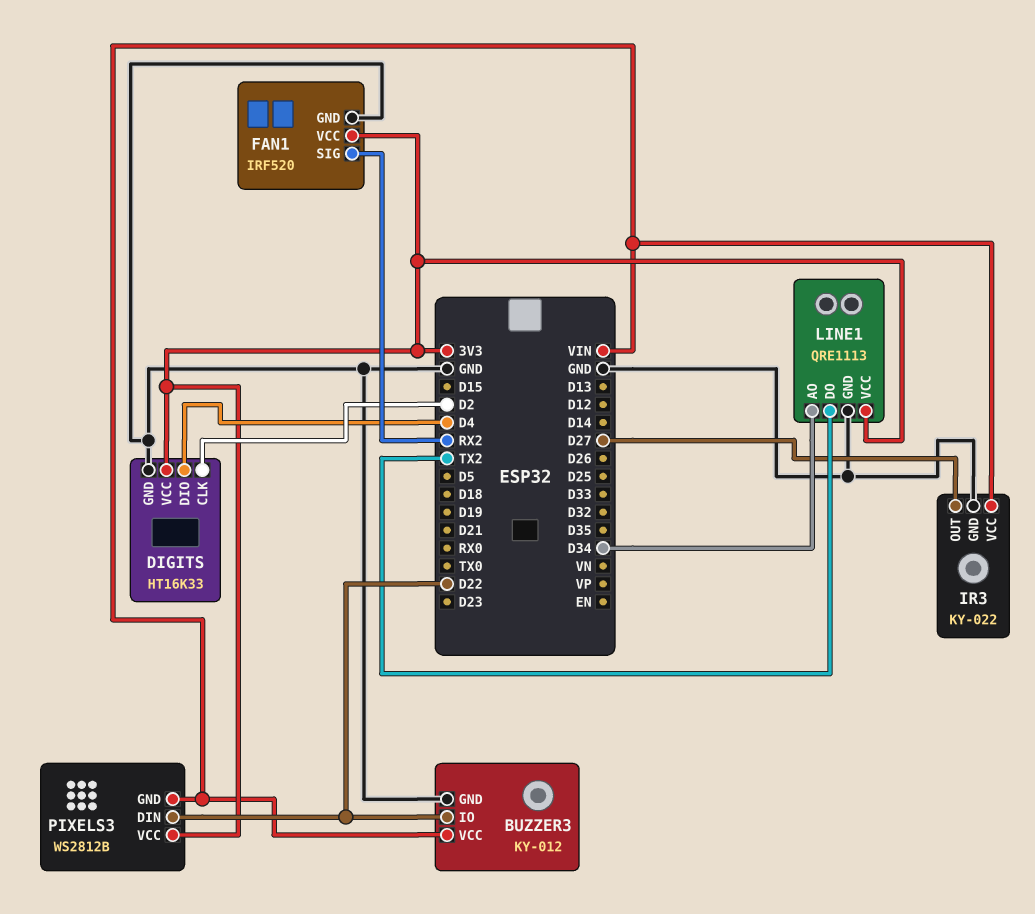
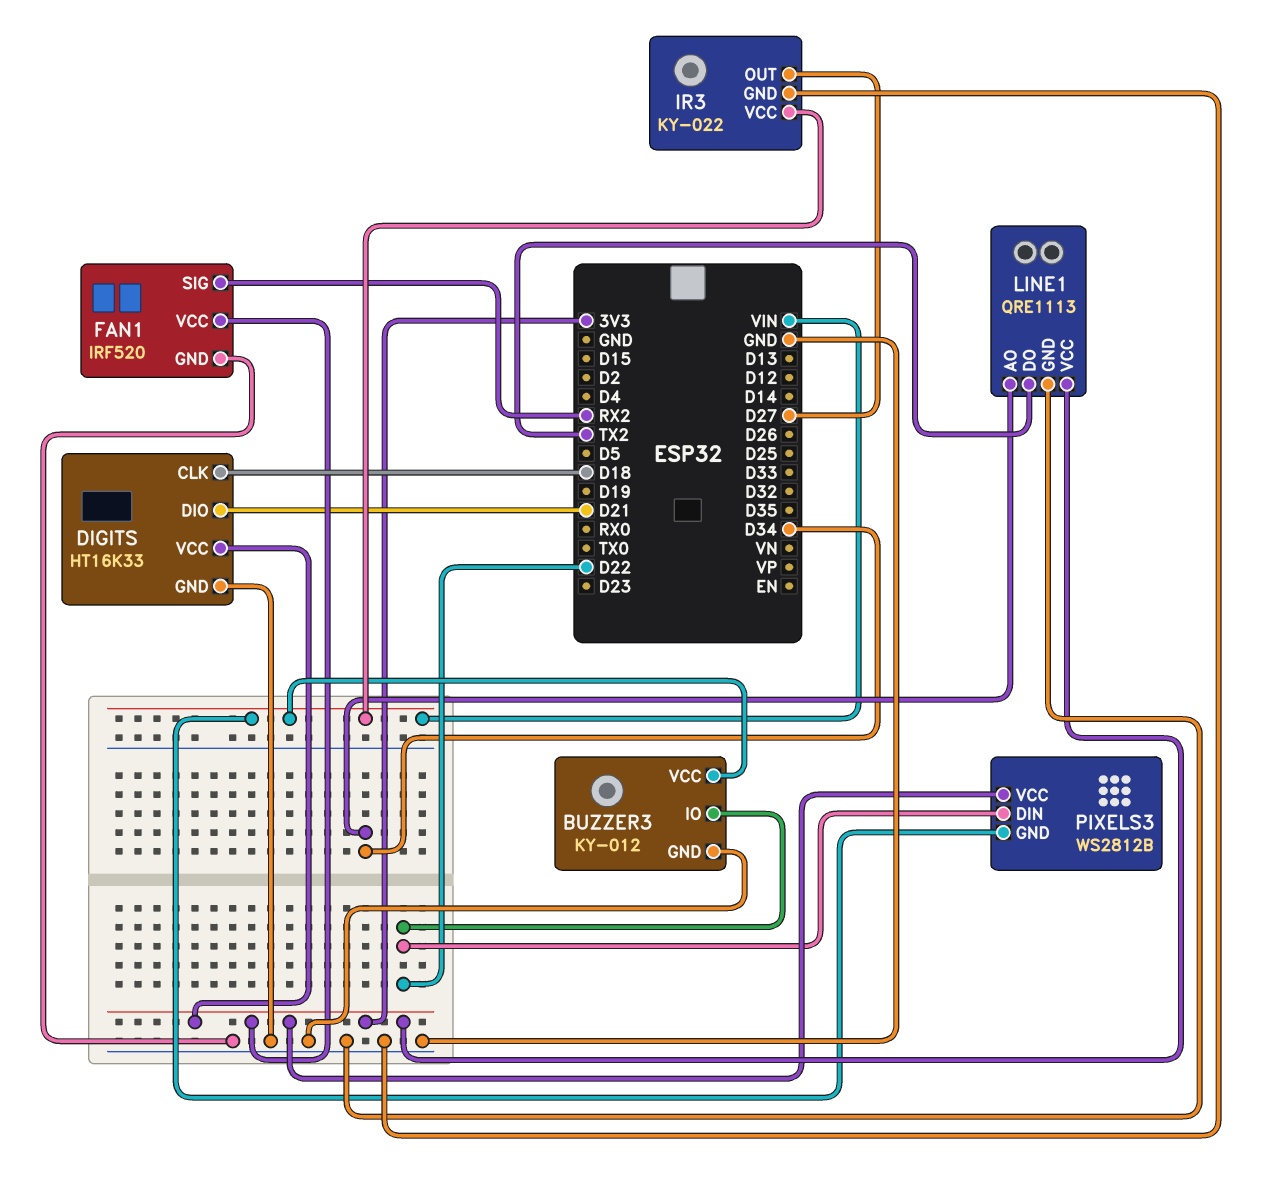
DIGITS pin CLK: D2 -> D18
DIGITS pin DIO: D4 -> D21

